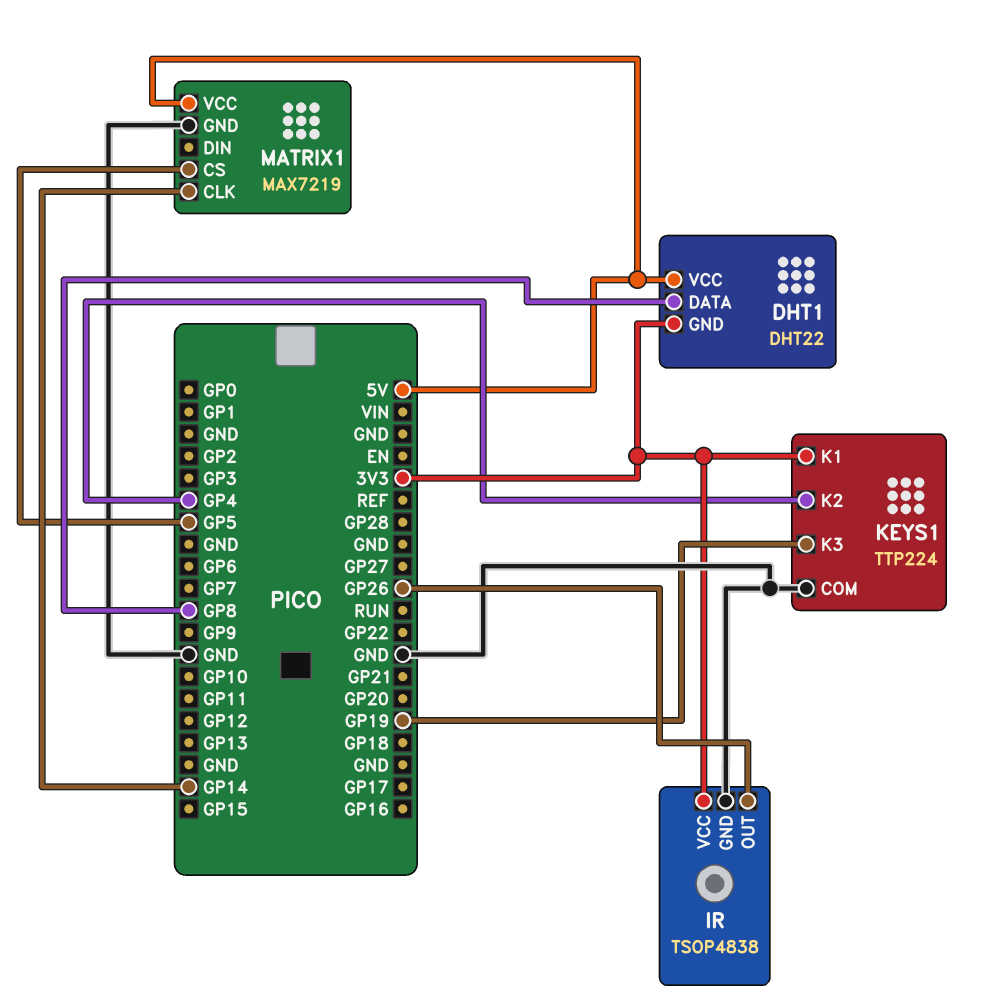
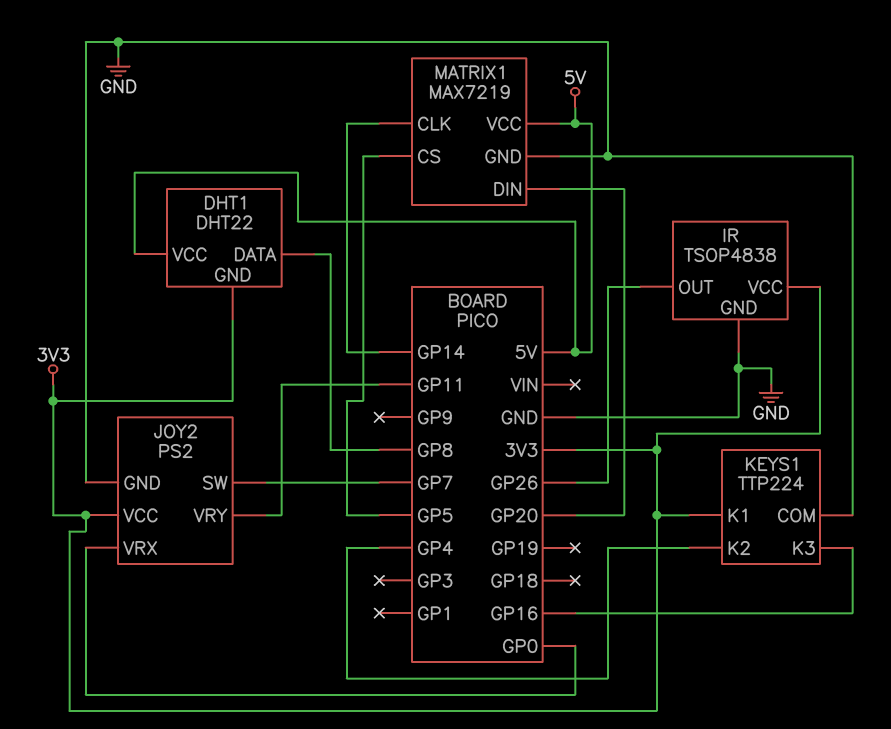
JOY2: none -> PS2
JOY2 pin GND: none -> GND
JOY2 pin SW: none -> GP7
JOY2 pin VCC: none -> 3V3
JOY2 pin VRX: none -> GP0
JOY2 pin VRY: none -> GP11
KEYS1 pin K3: GP19 -> GP16
MATRIX1 pin DIN: none -> GP20

